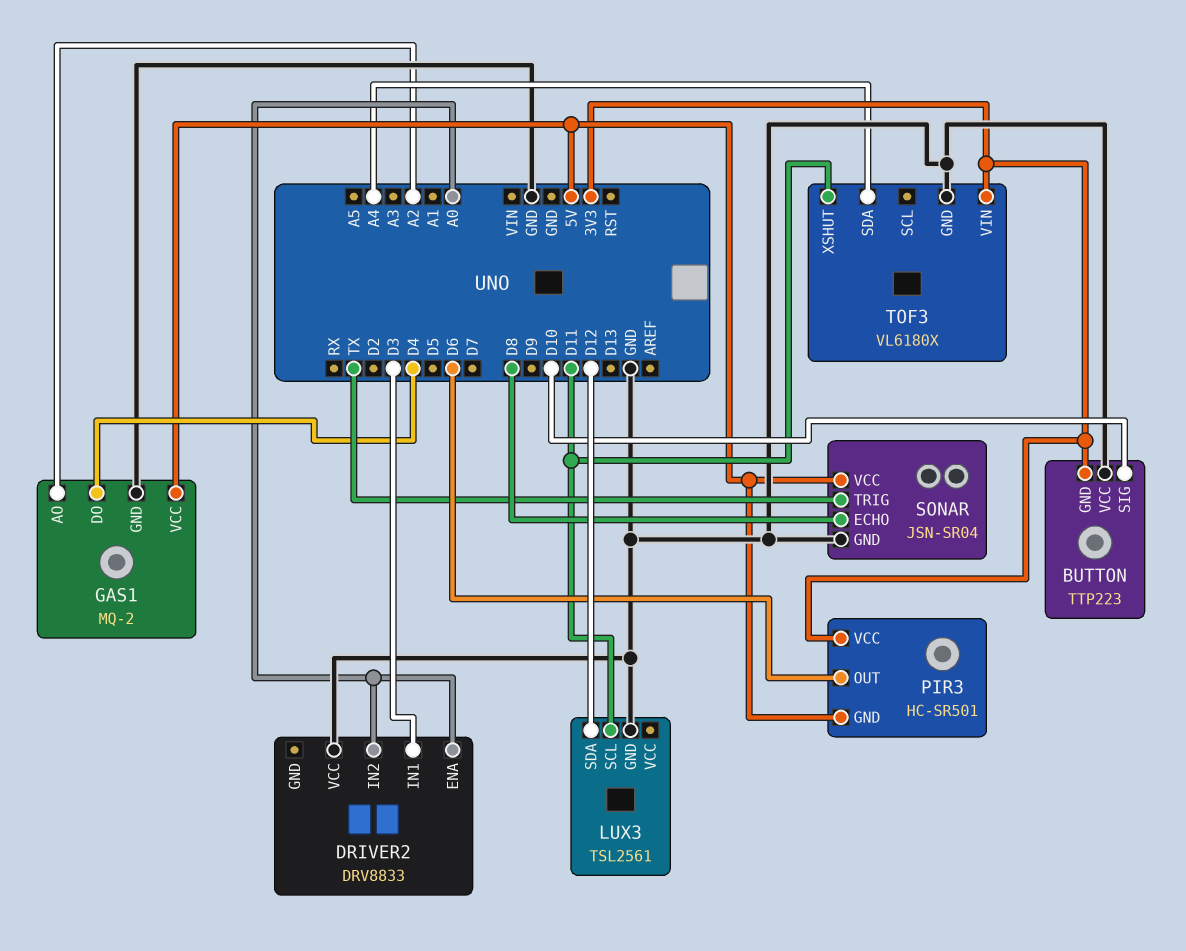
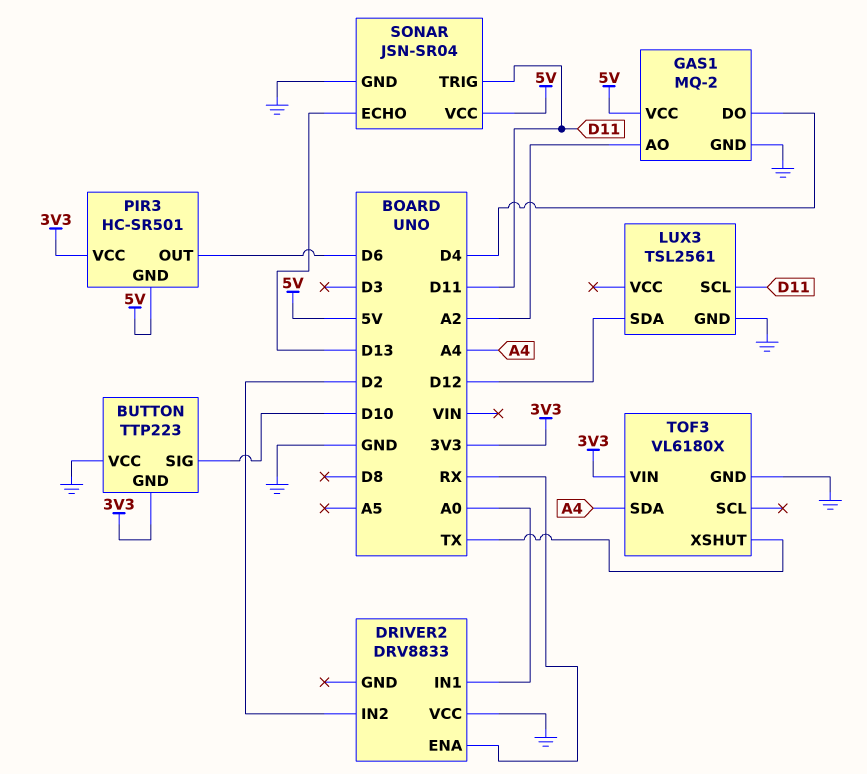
DRIVER2 pin ENA: A0 -> RX
DRIVER2 pin IN1: D3 -> A0
DRIVER2 pin IN2: A0 -> D2
SONAR pin ECHO: D8 -> D13
SONAR pin TRIG: TX -> D11
TOF3 pin XSHUT: D11 -> TX

